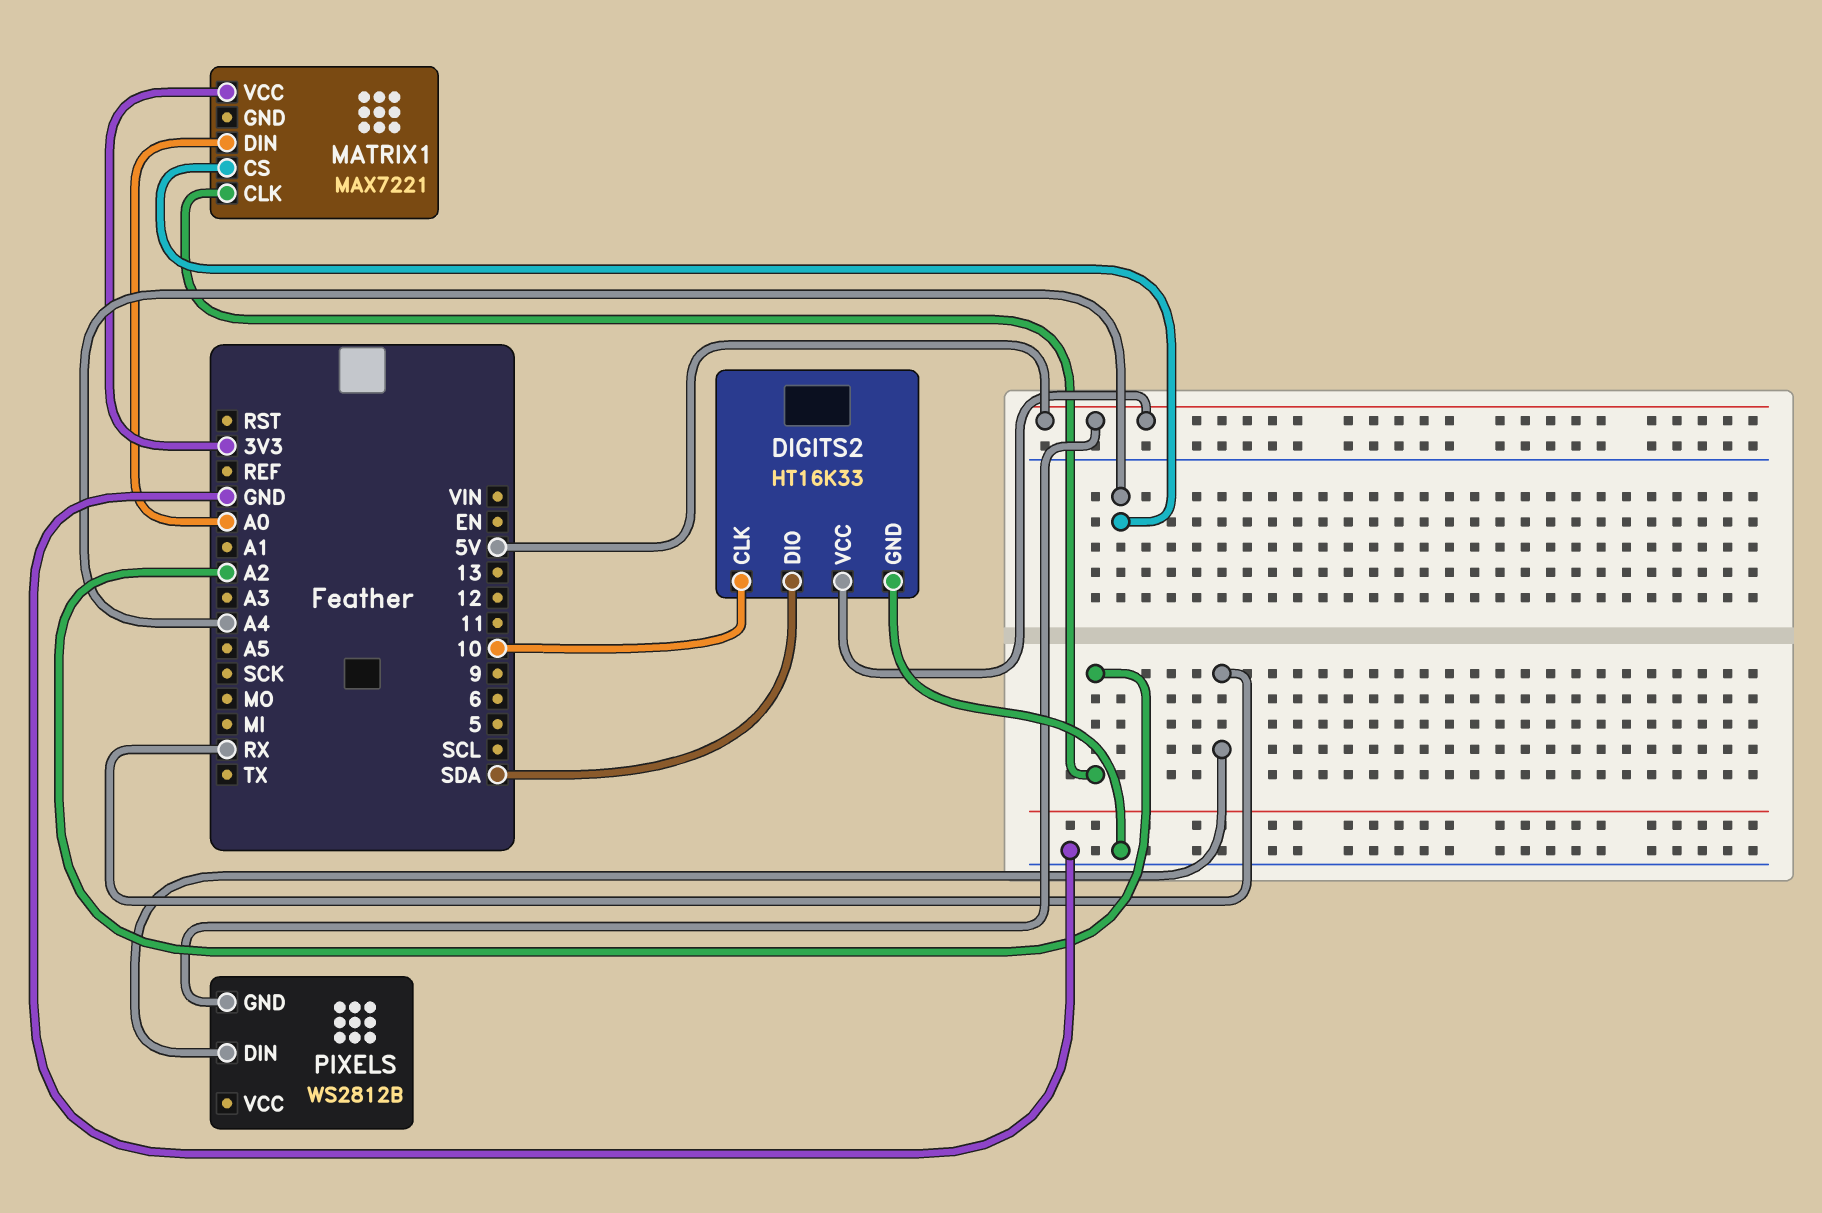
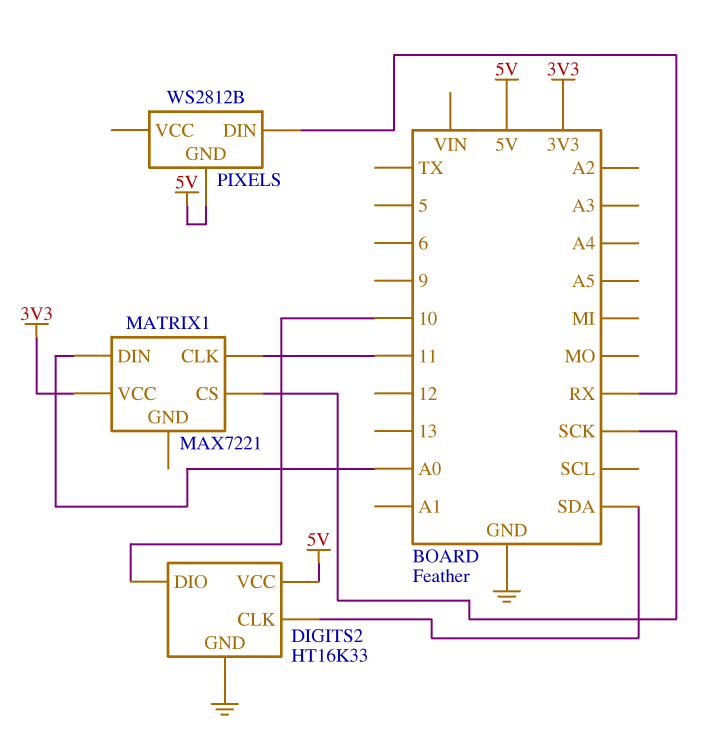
DIGITS2 pin CLK: 10 -> SDA
DIGITS2 pin DIO: SDA -> 10
MATRIX1 pin CLK: A2 -> 11
MATRIX1 pin CS: A4 -> SCK

